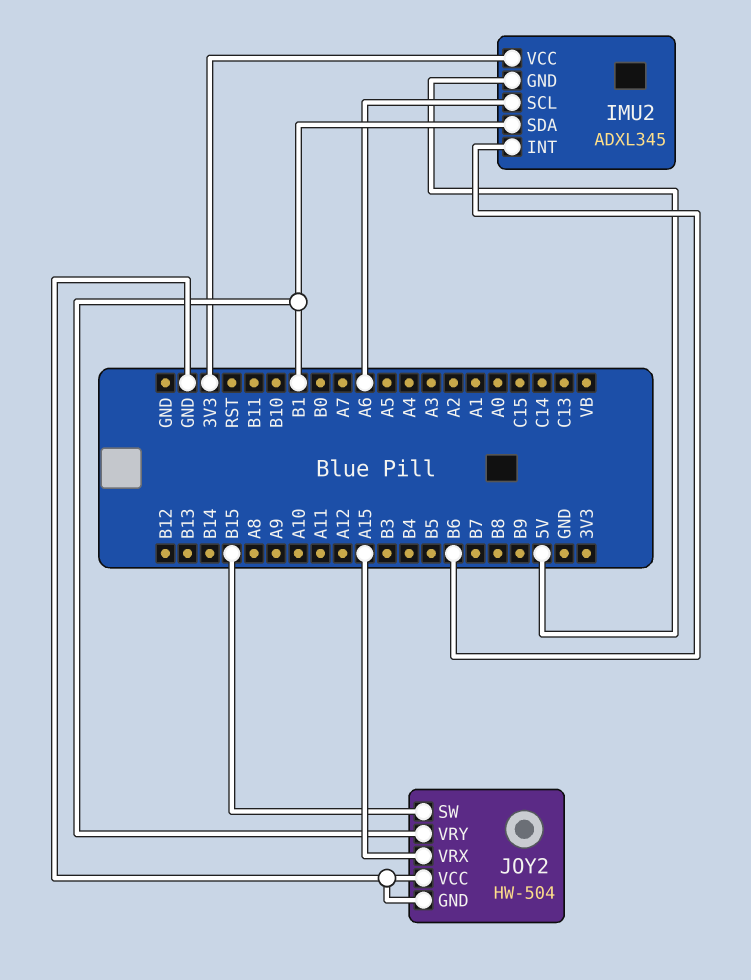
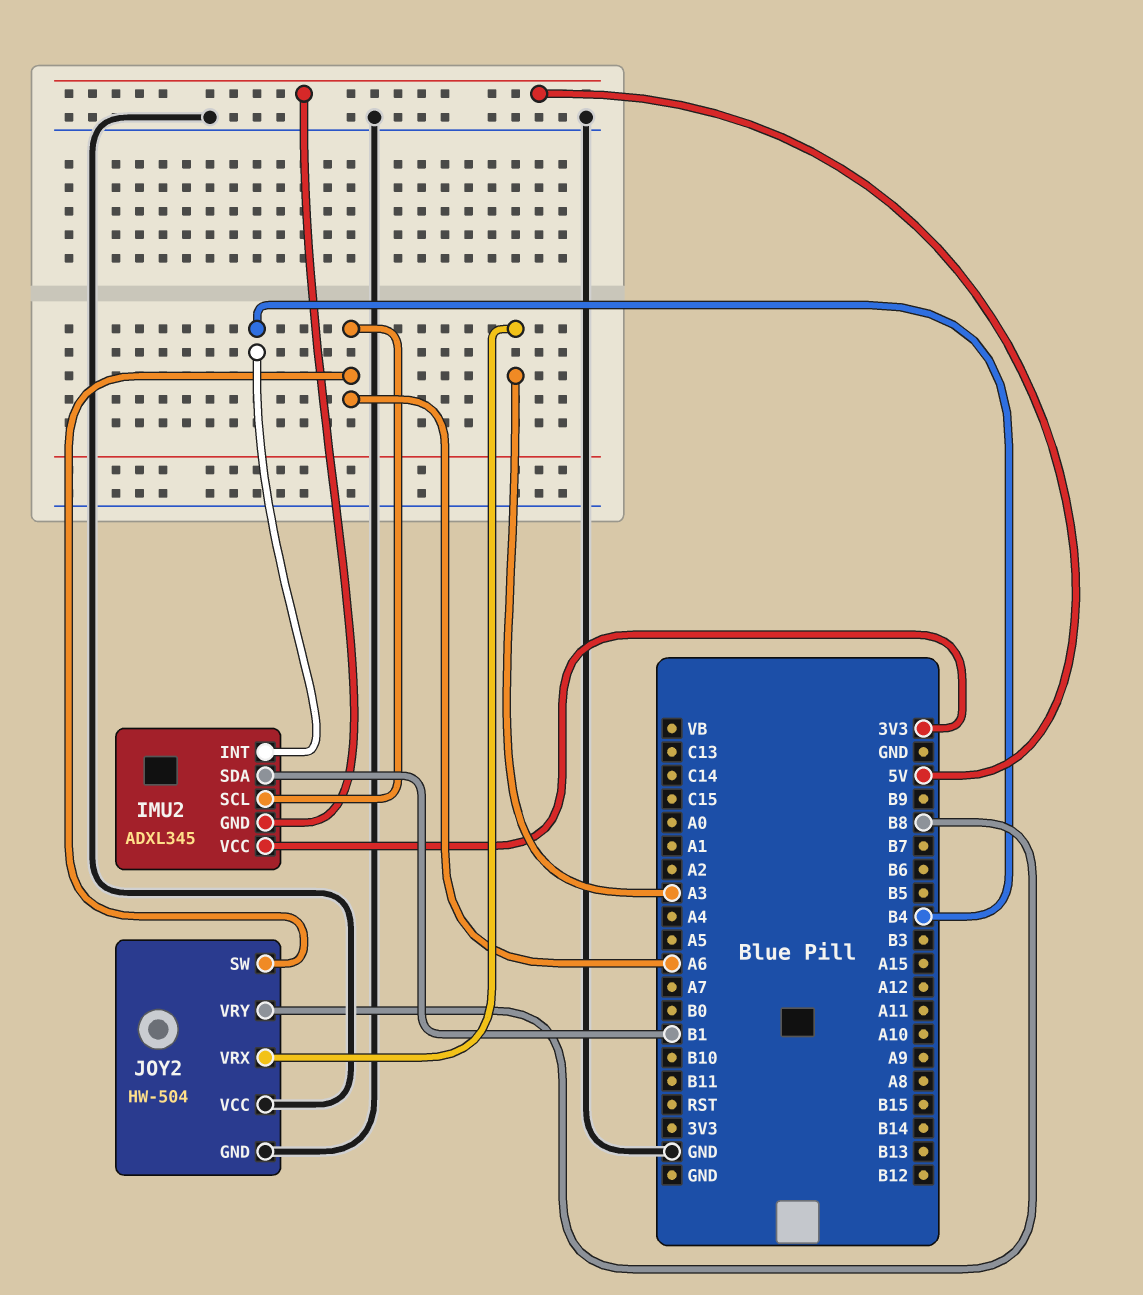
IMU2 pin INT: B6 -> B4
JOY2 pin SW: B15 -> A6
JOY2 pin VRX: A15 -> A3
JOY2 pin VRY: B1 -> B8

